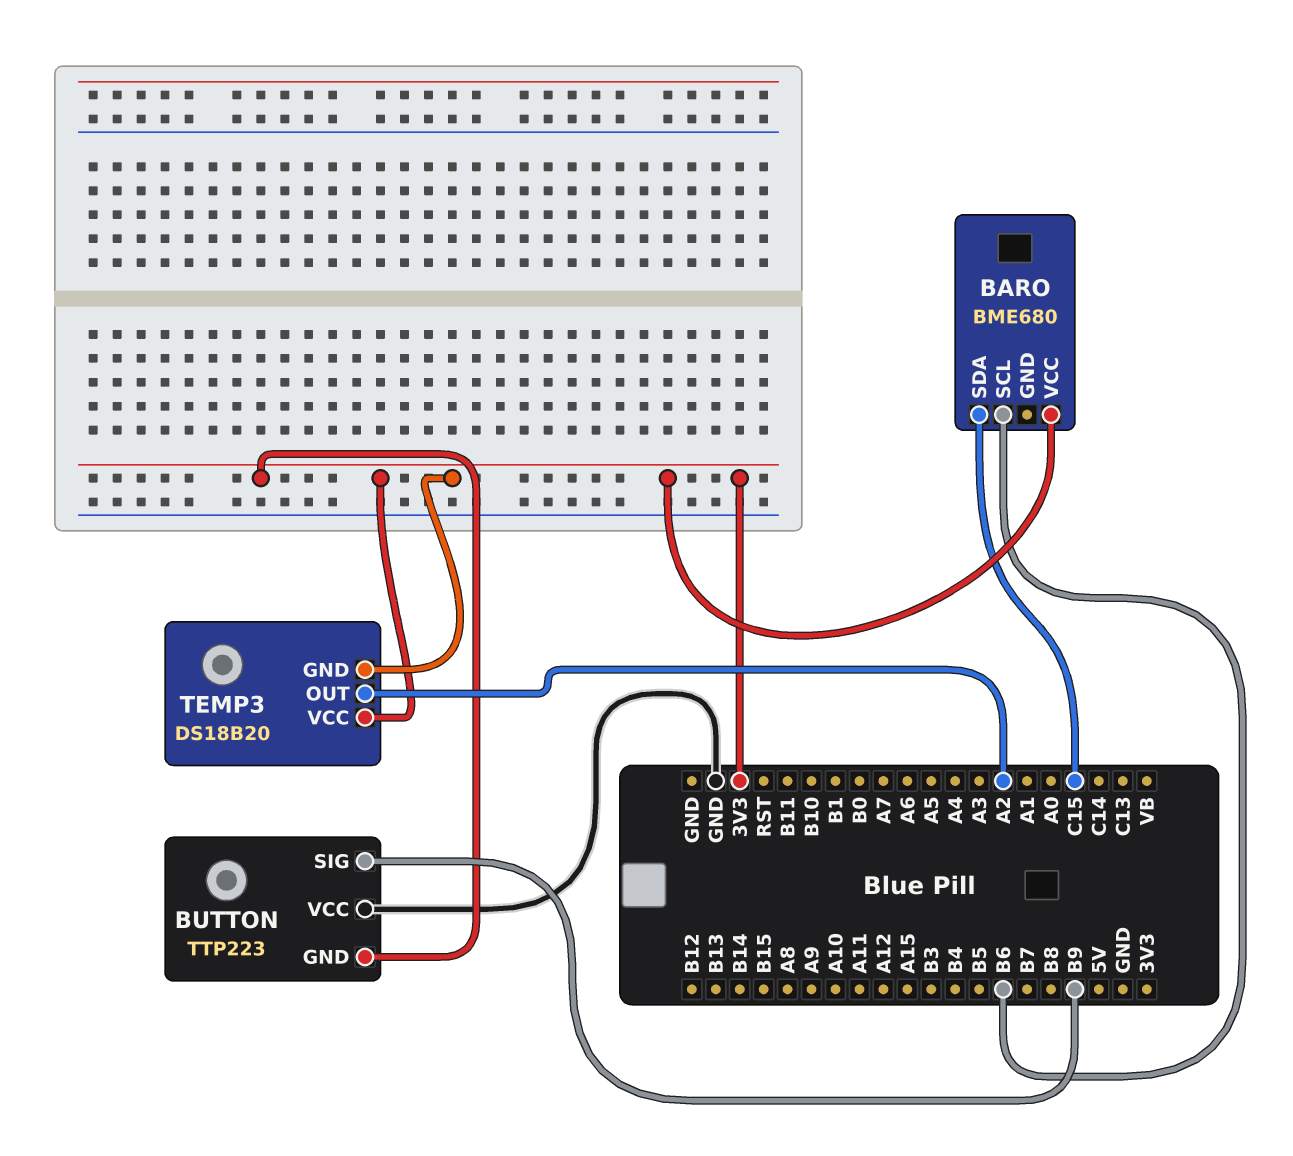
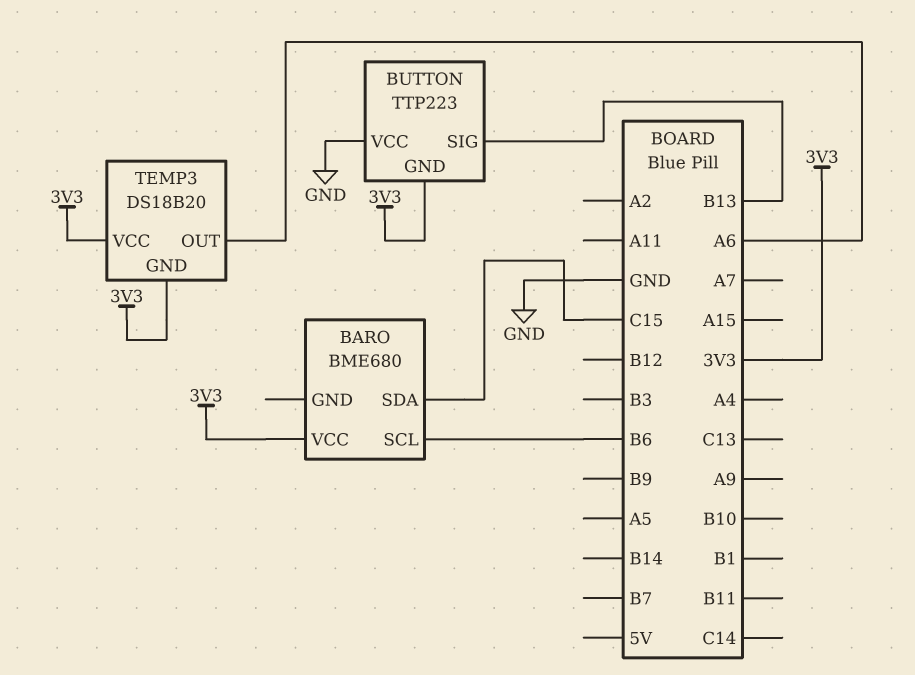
BUTTON pin SIG: B9 -> B13
TEMP3 pin OUT: A2 -> A6

